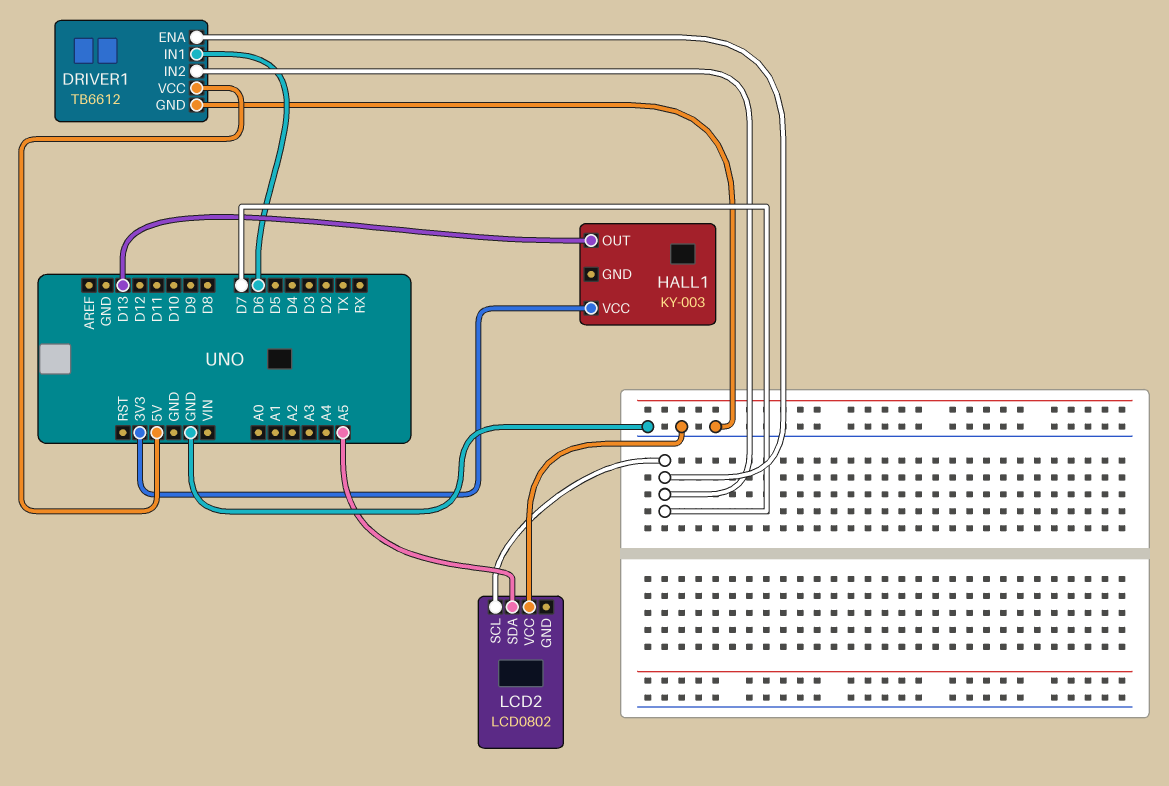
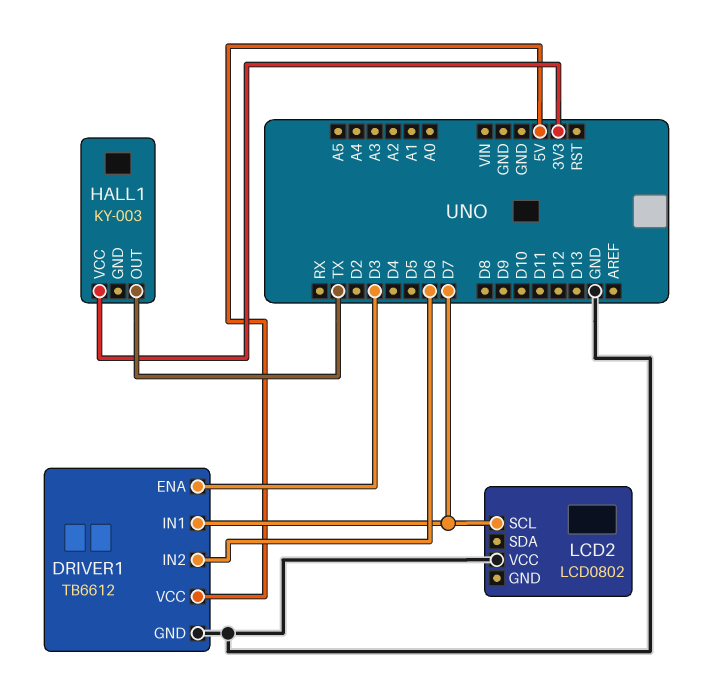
DRIVER1 pin ENA: D7 -> D3
DRIVER1 pin IN1: D6 -> D7
DRIVER1 pin IN2: D7 -> D6
HALL1 pin OUT: D13 -> TX
LCD2 pin SDA: A5 -> none

